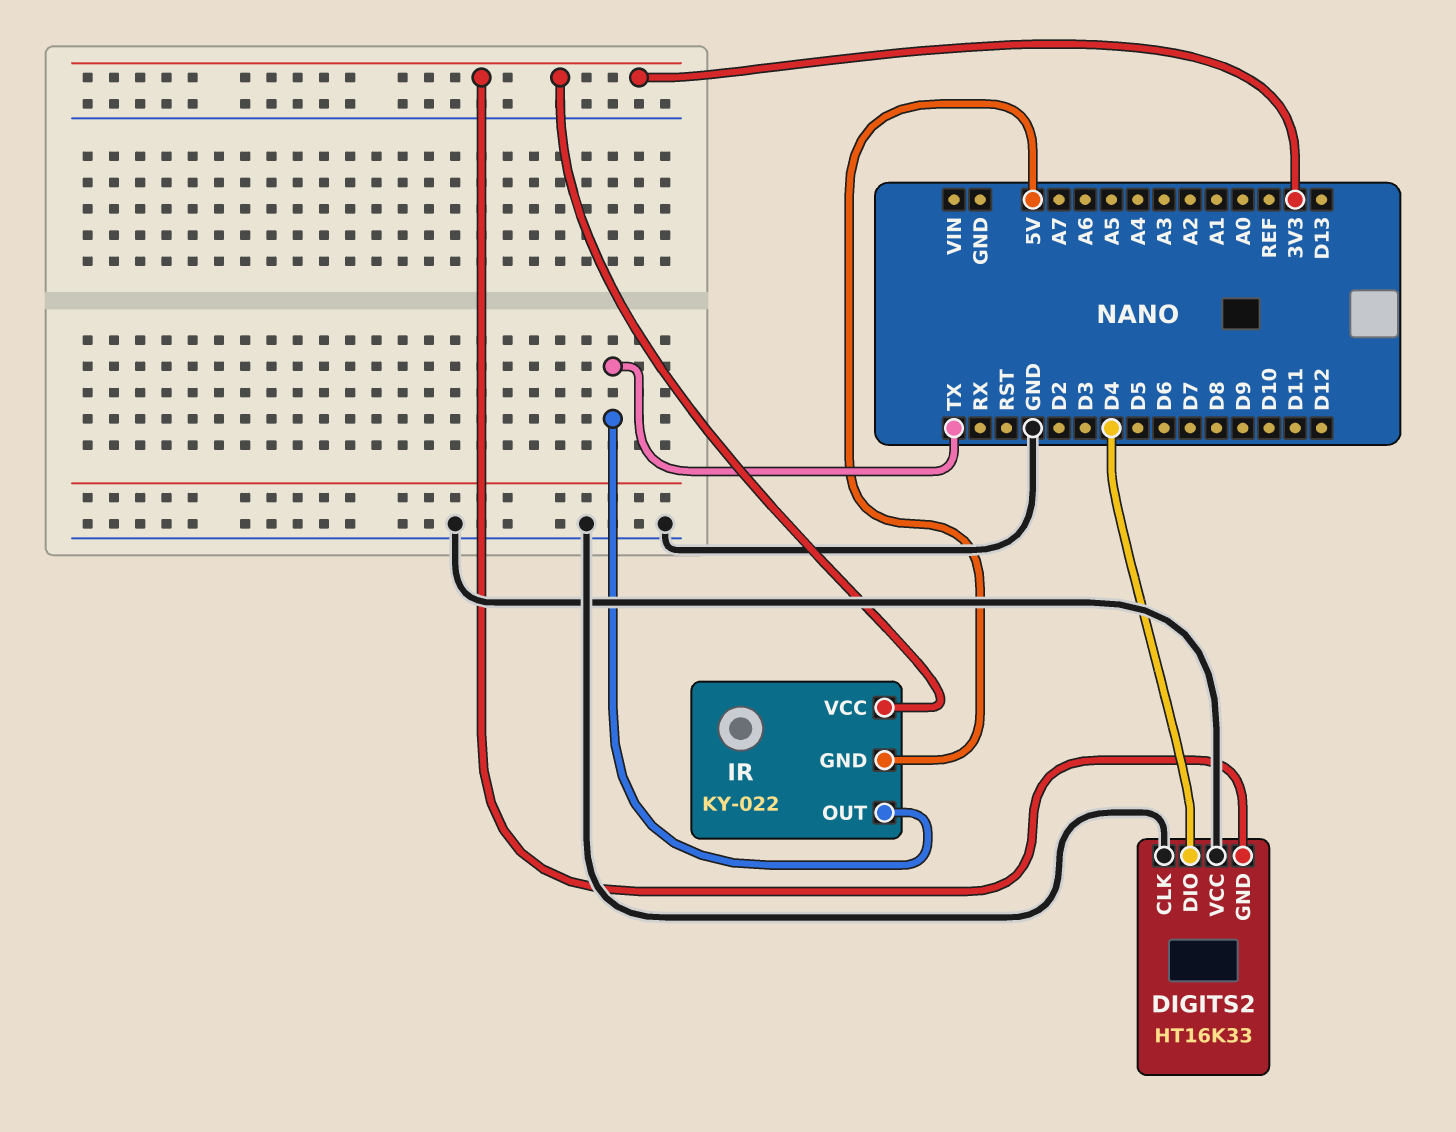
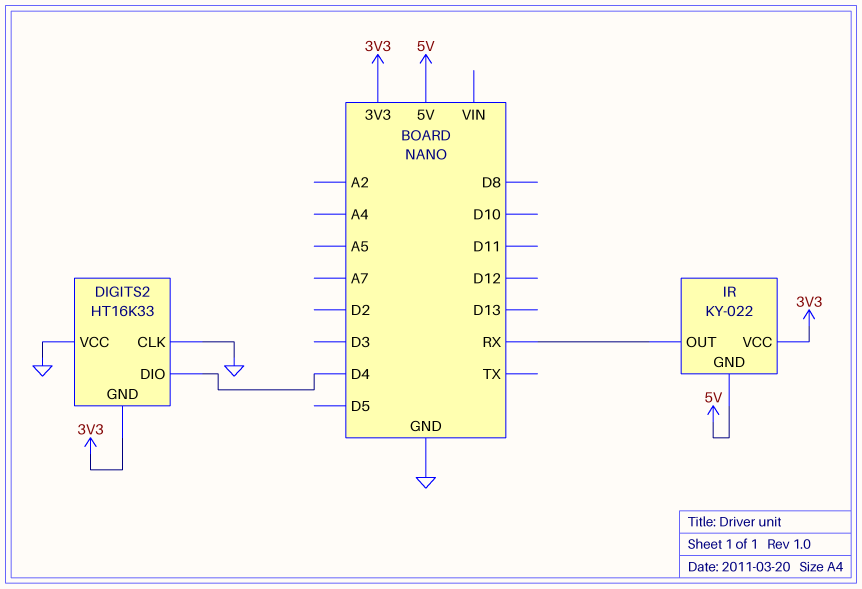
IR pin OUT: TX -> RX

